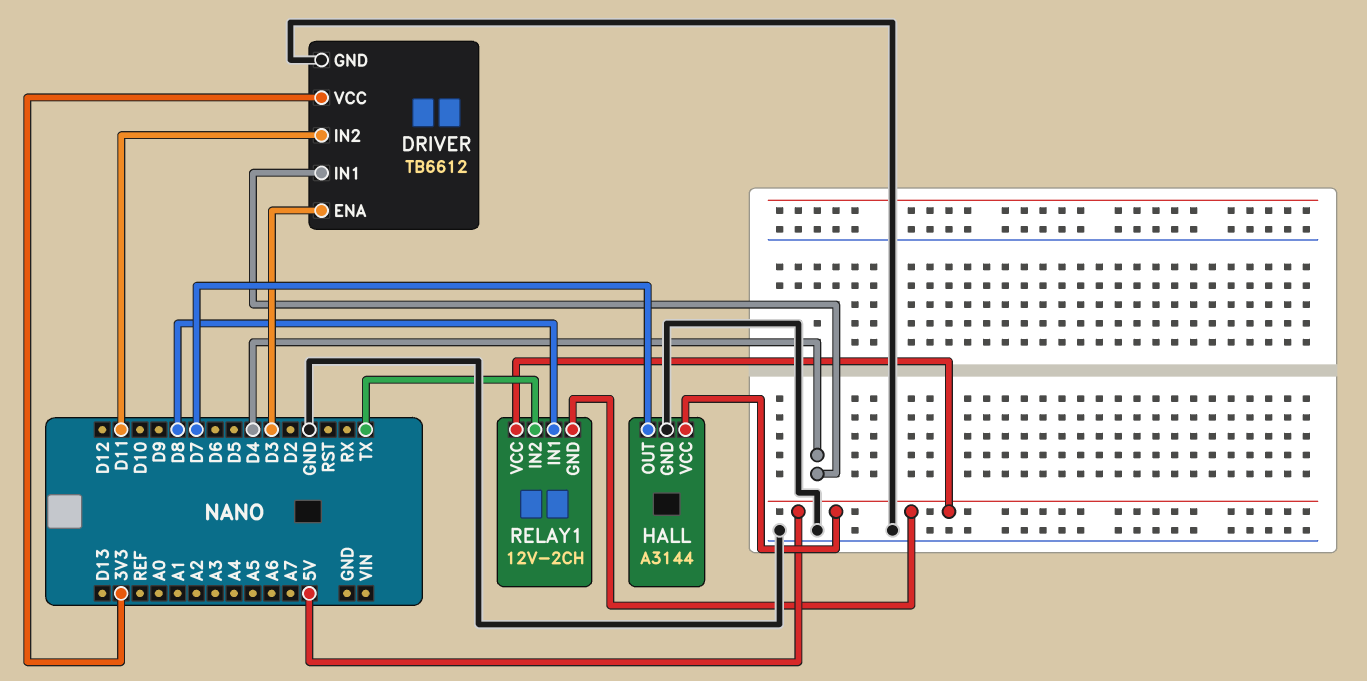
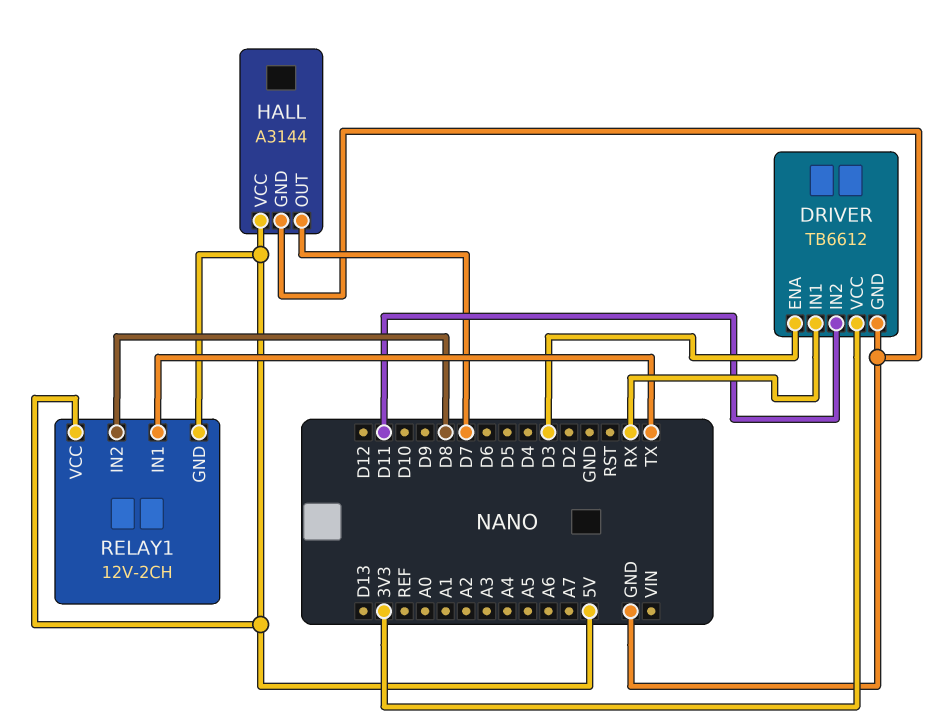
DRIVER pin IN1: D4 -> RX
RELAY1 pin IN1: D8 -> TX
RELAY1 pin IN2: TX -> D8

